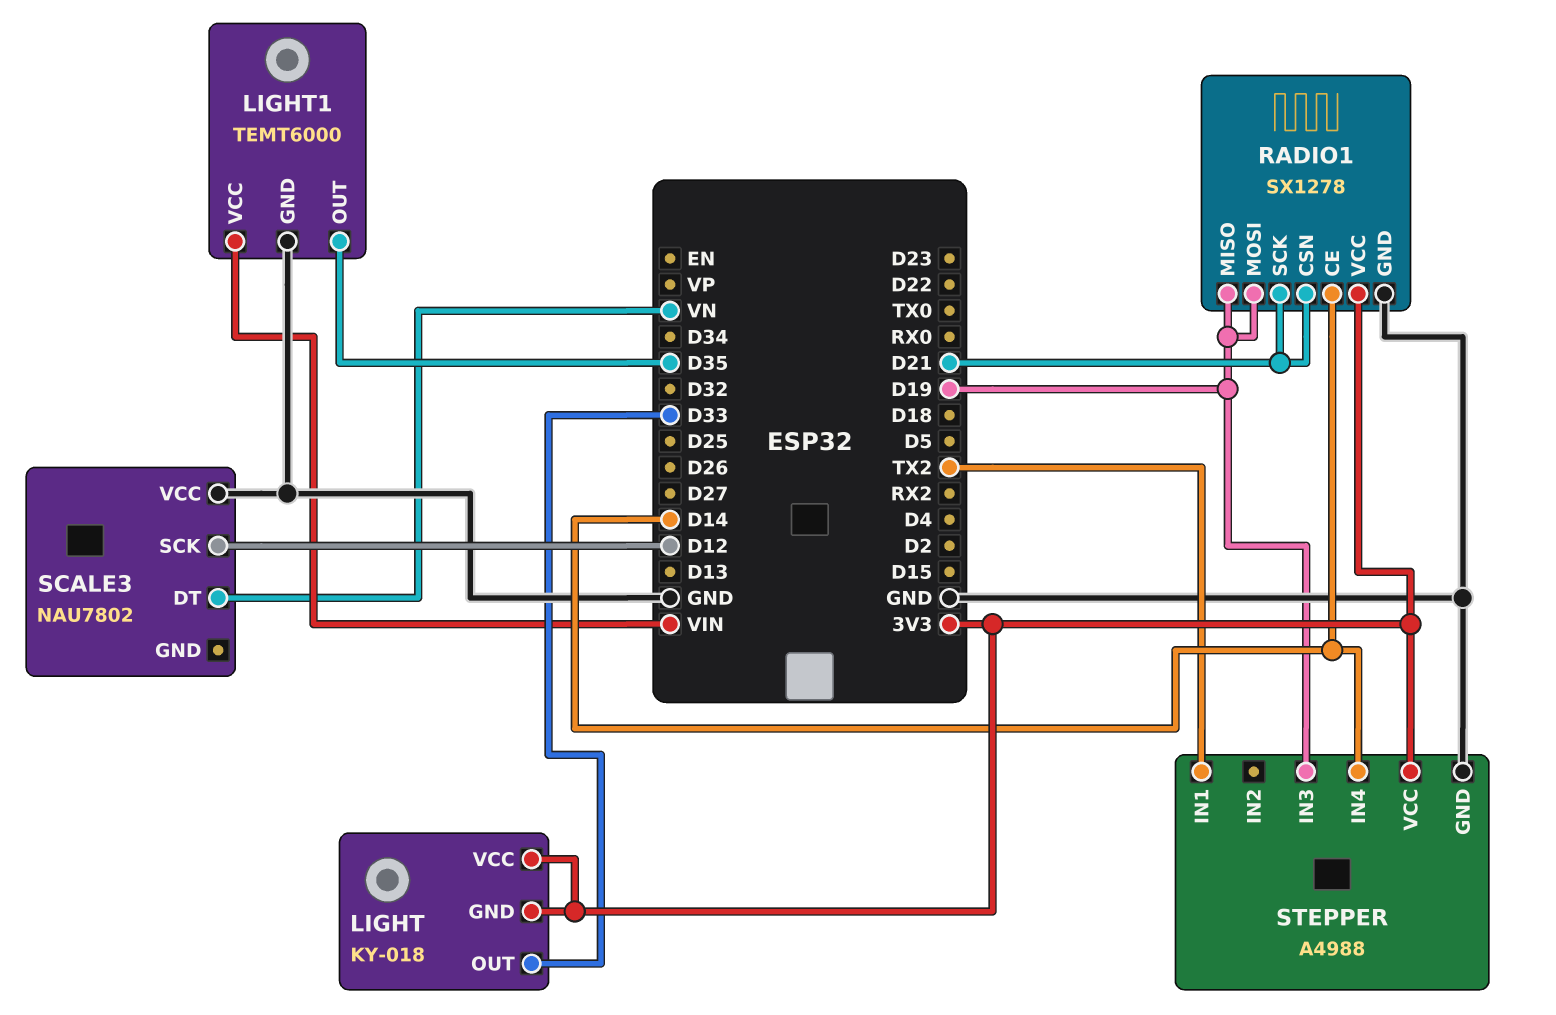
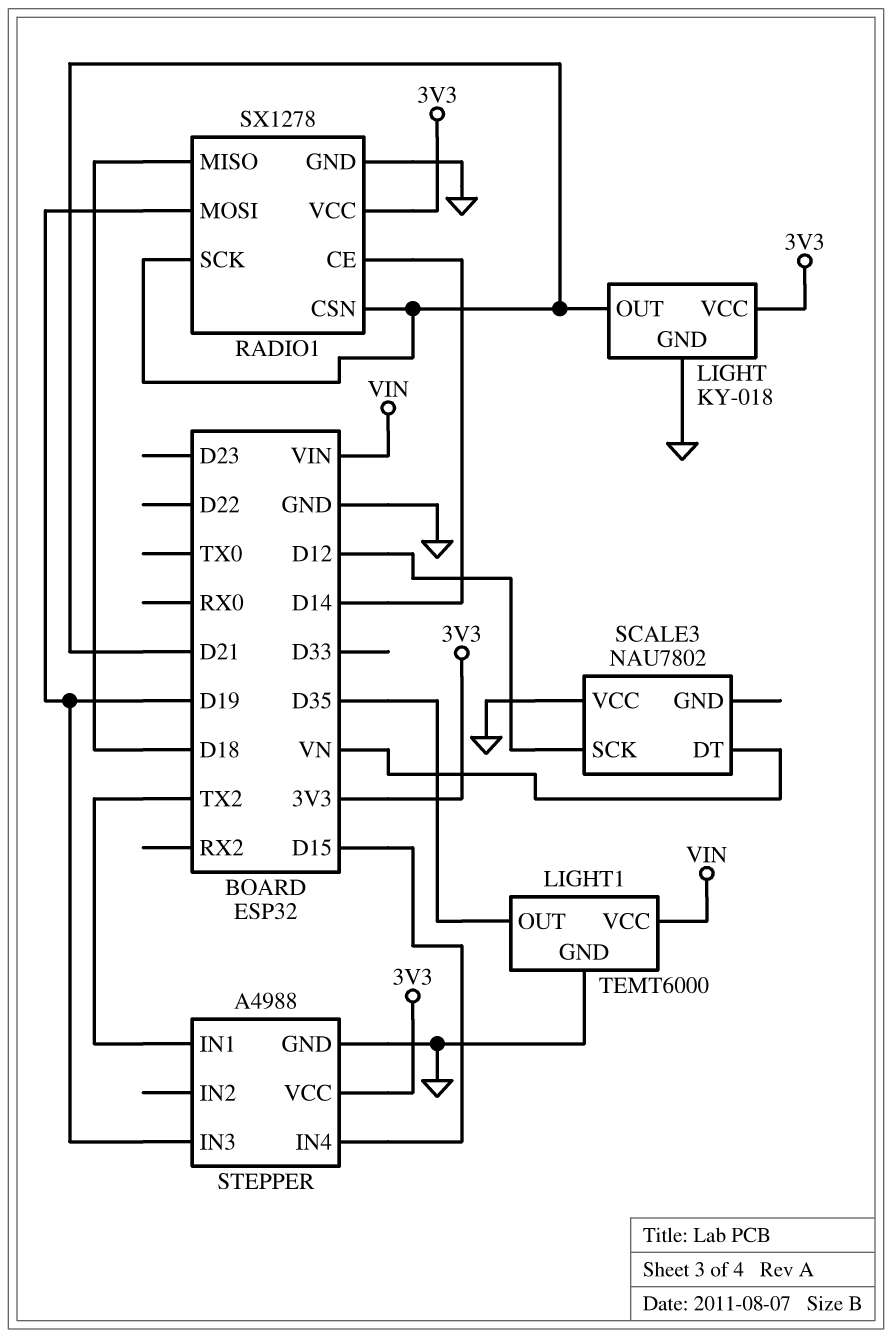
LIGHT pin GND: 3V3 -> GND
LIGHT pin OUT: D33 -> D21
RADIO1 pin MISO: D19 -> D18
STEPPER pin IN4: D14 -> D15

